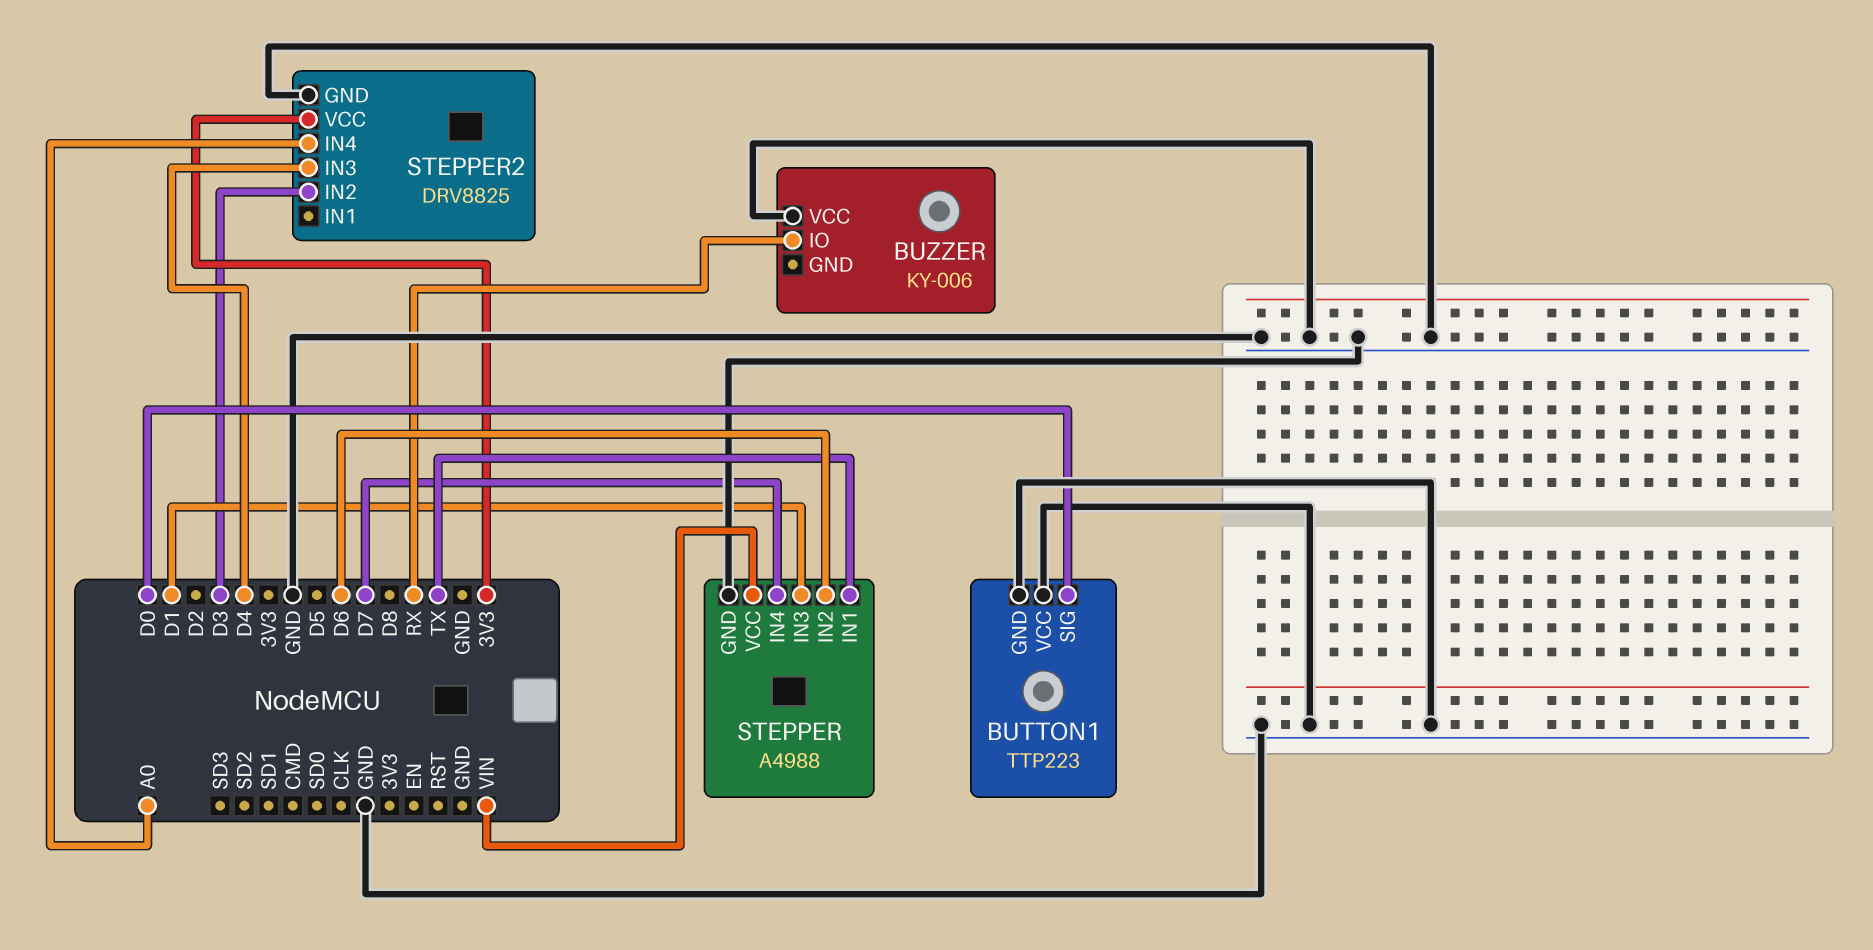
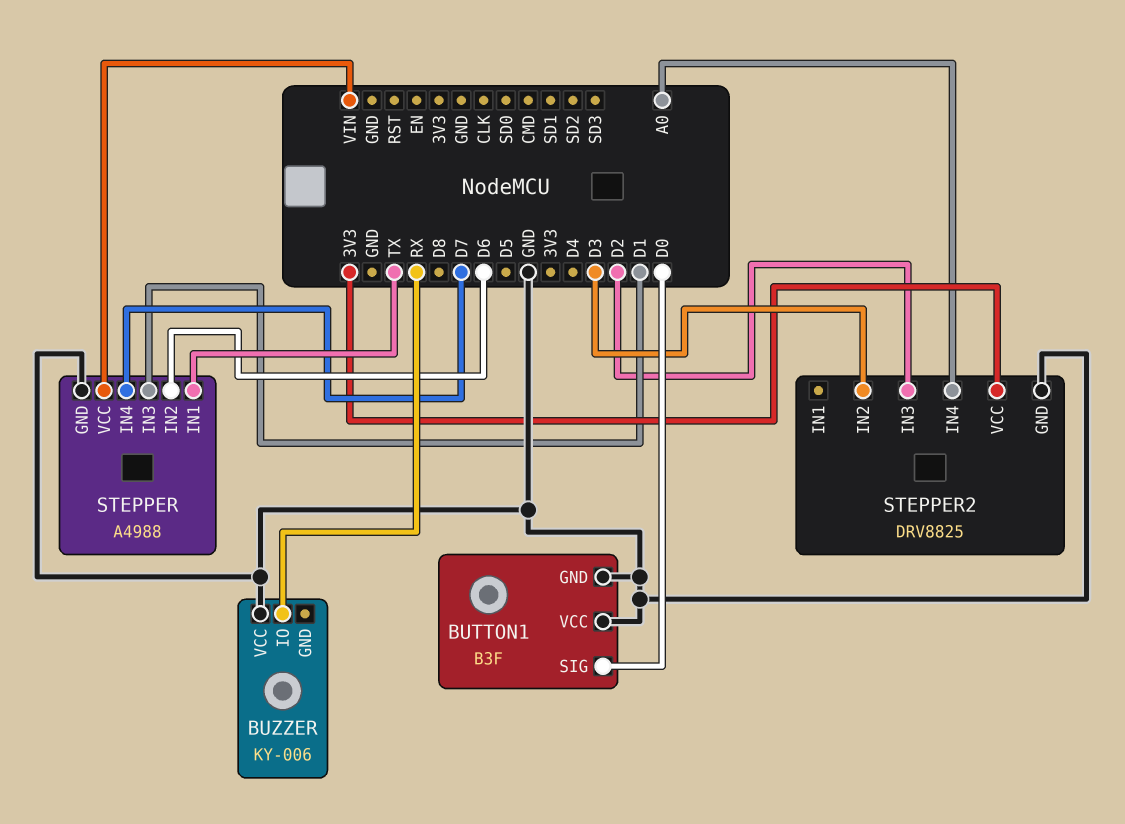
BUTTON1: TTP223 -> B3F
STEPPER2 pin IN3: D4 -> D2

